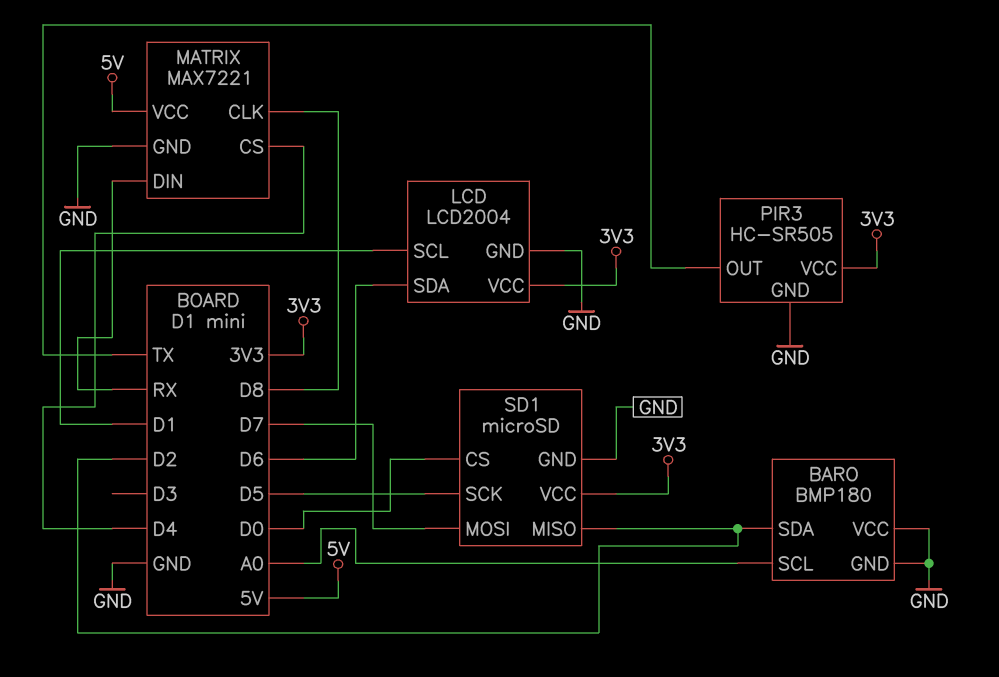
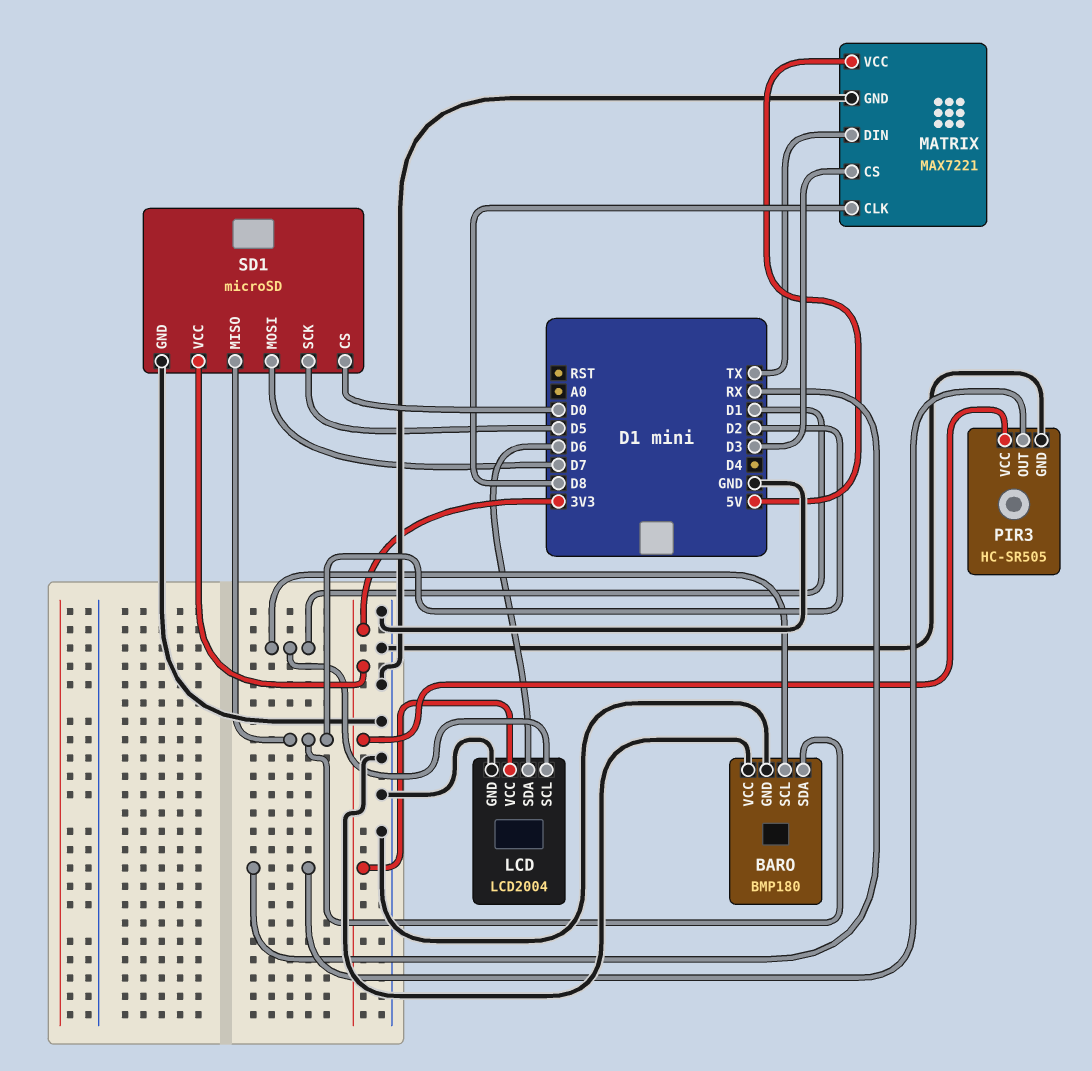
BARO pin SCL: A0 -> D1
MATRIX pin CS: D4 -> D3
MATRIX pin DIN: RX -> TX
PIR3 pin OUT: TX -> RX

